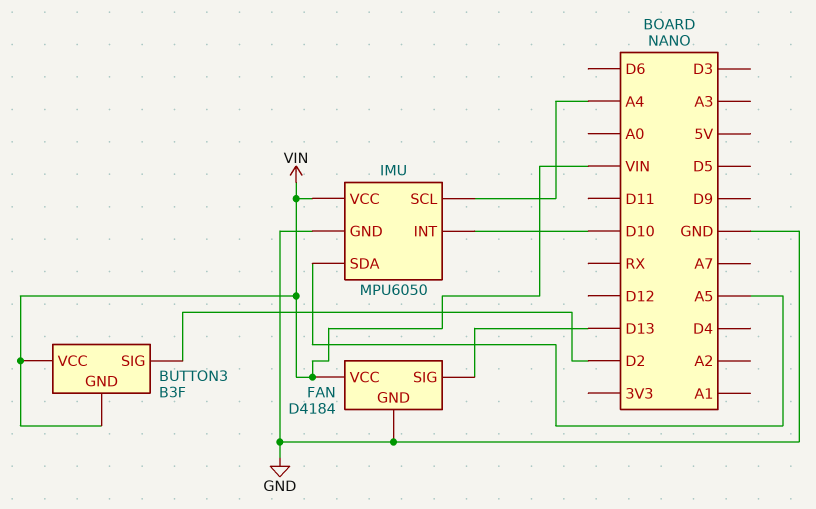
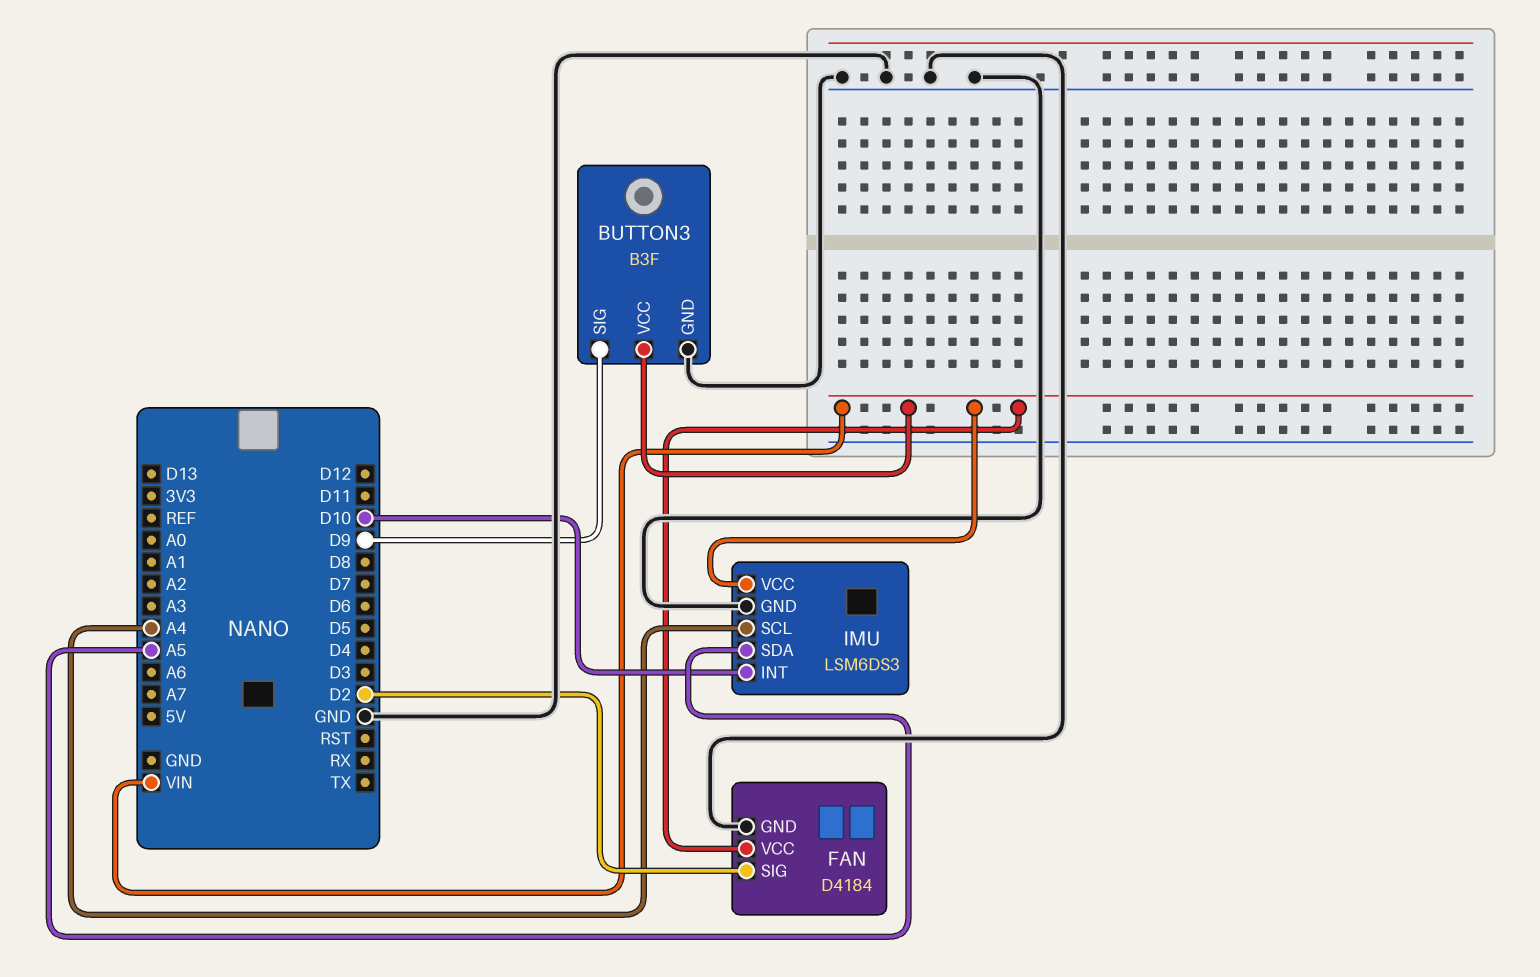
BUTTON3 pin GND: VIN -> GND
BUTTON3 pin SIG: D2 -> D9
FAN pin SIG: D13 -> D2
IMU: MPU6050 -> LSM6DS3

